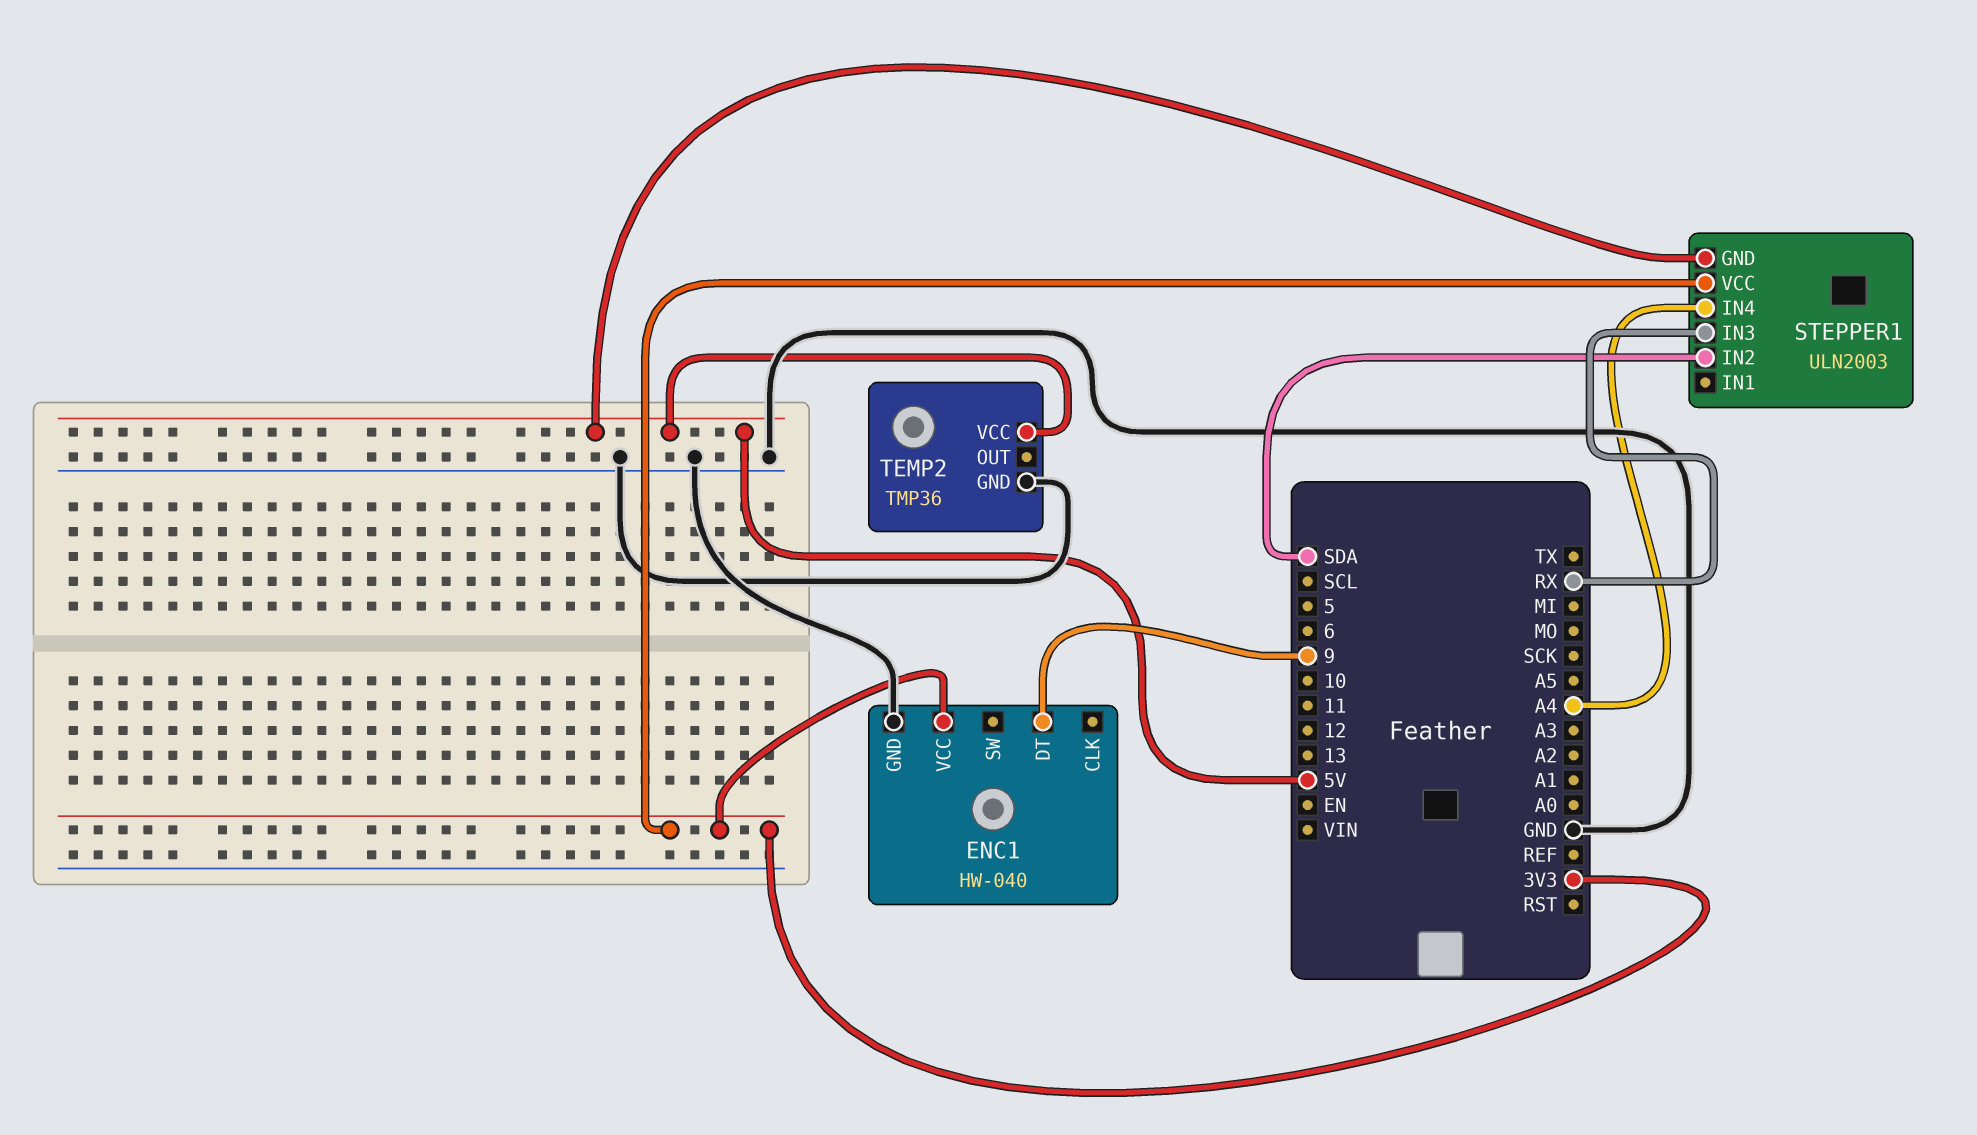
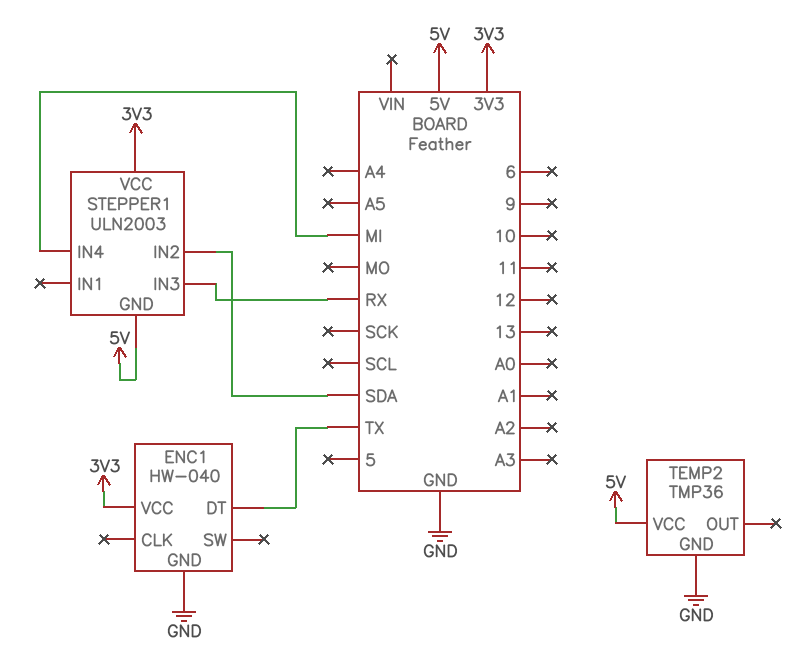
ENC1 pin DT: 9 -> TX
STEPPER1 pin IN4: A4 -> MI

